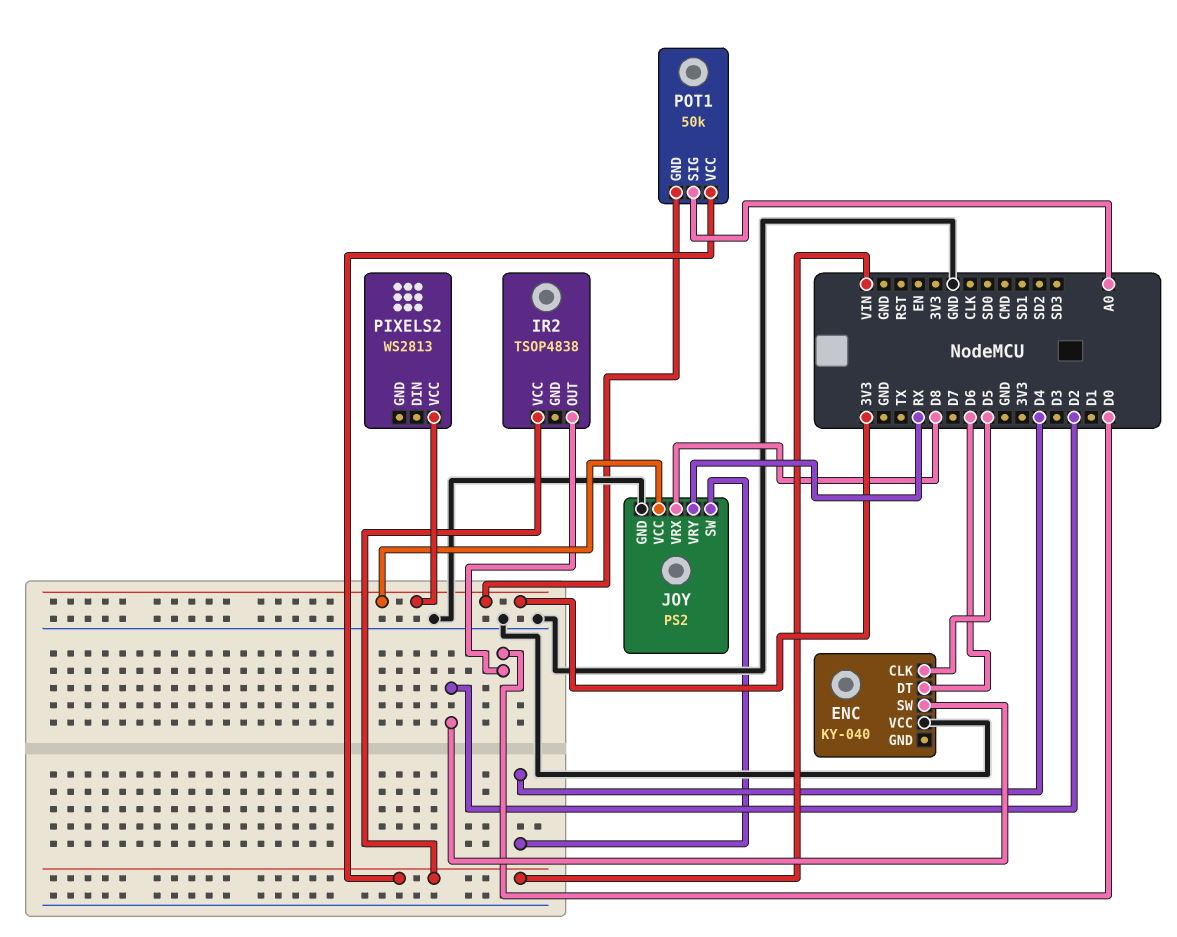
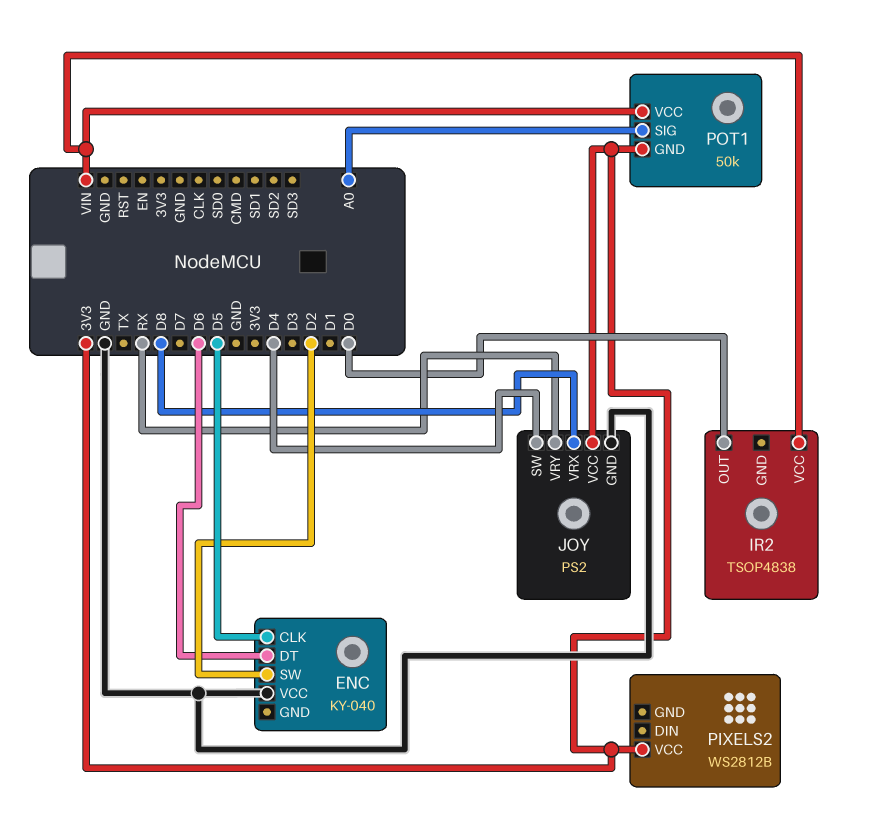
PIXELS2: WS2813 -> WS2812B

